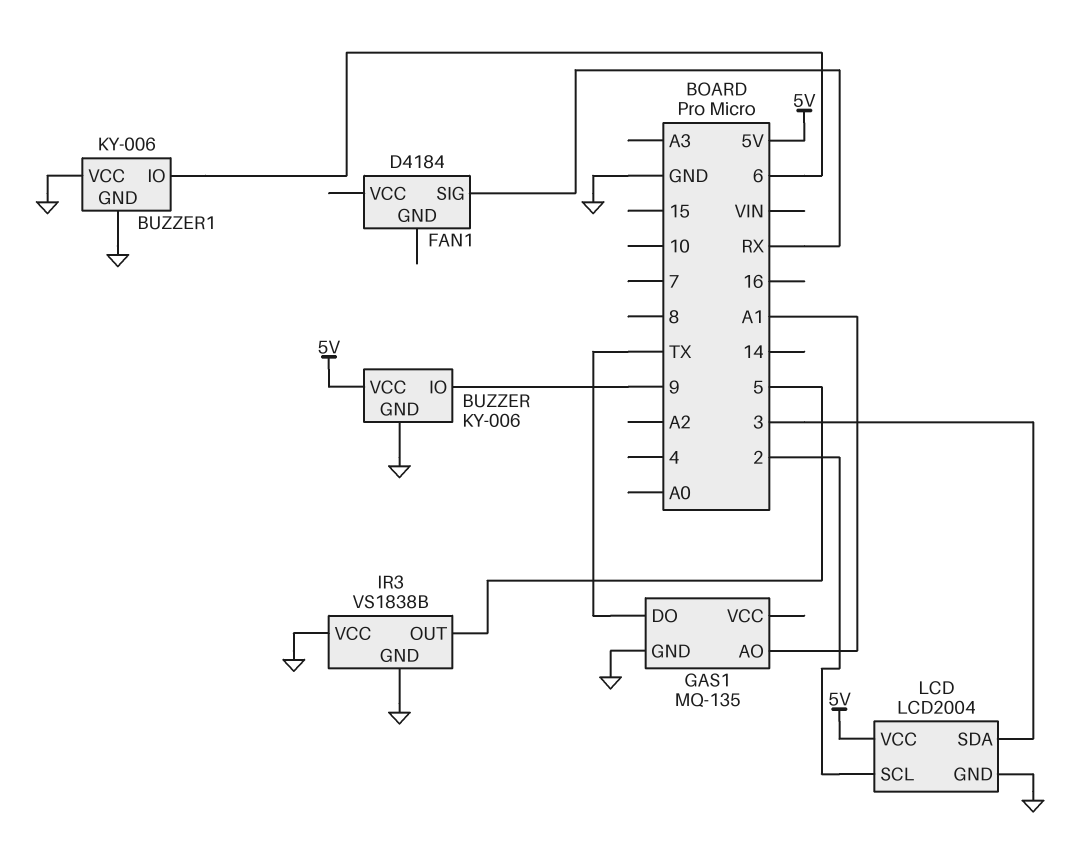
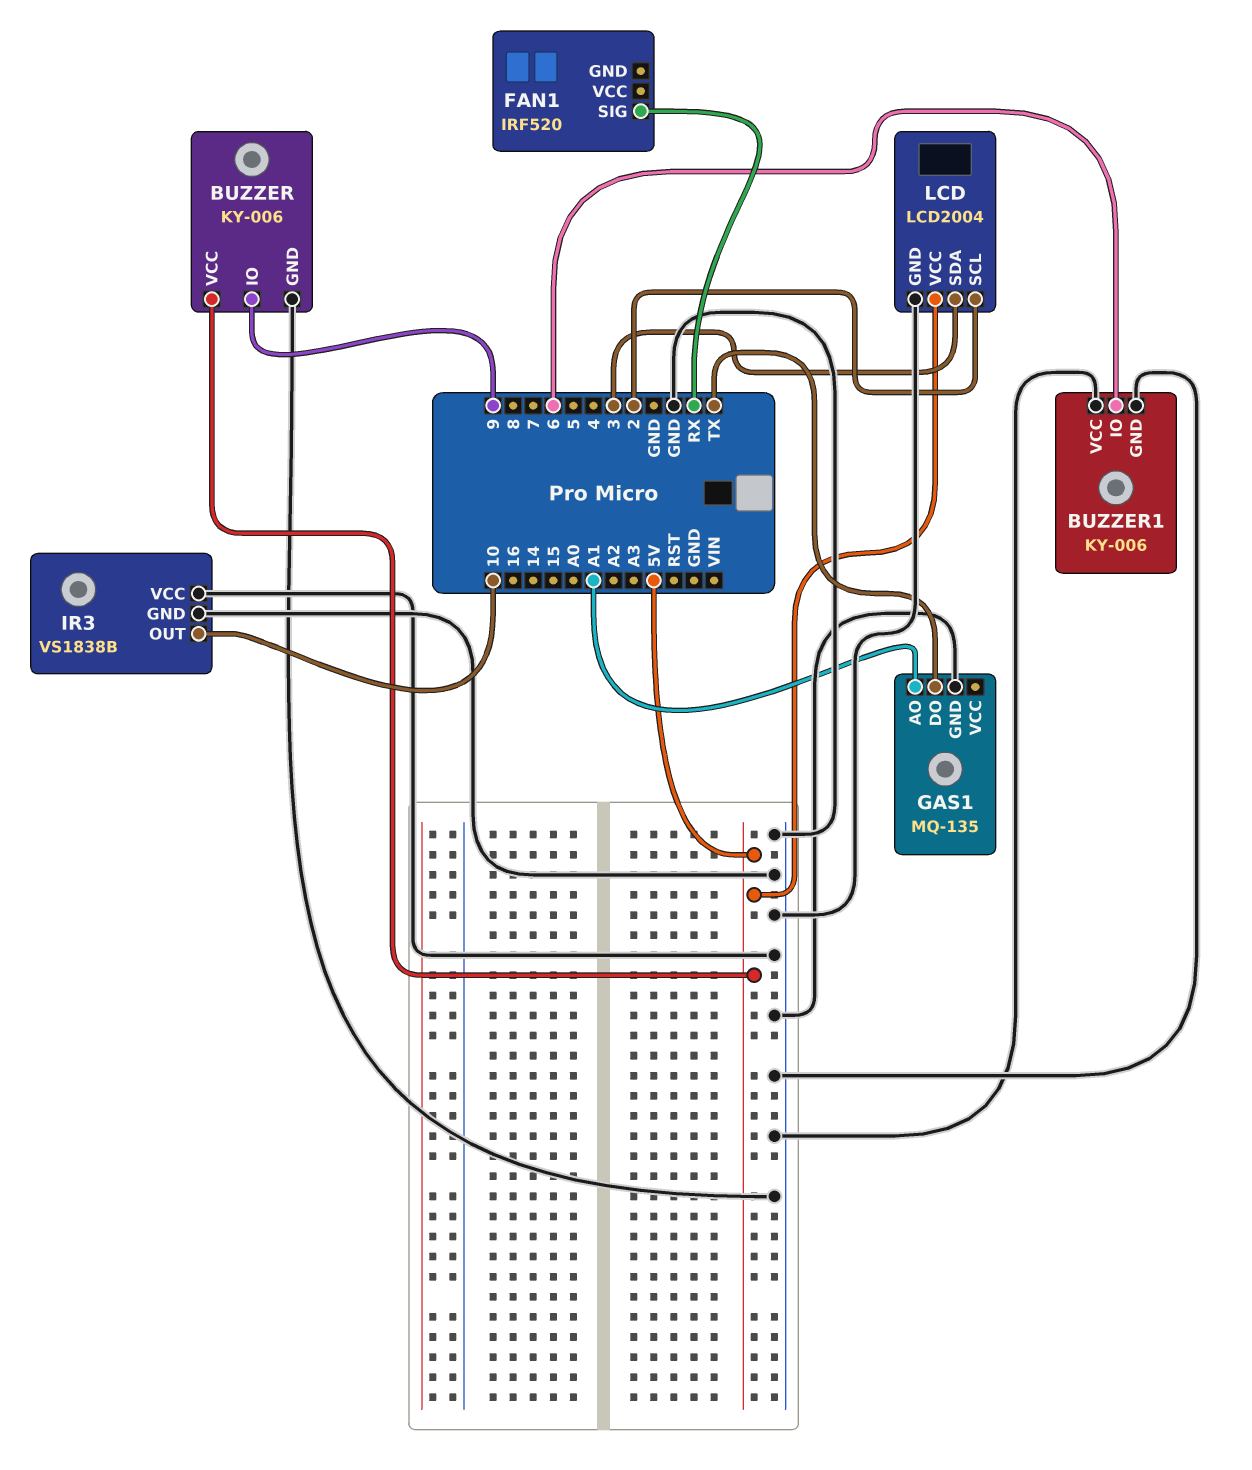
FAN1: D4184 -> IRF520
IR3 pin OUT: 5 -> 10

